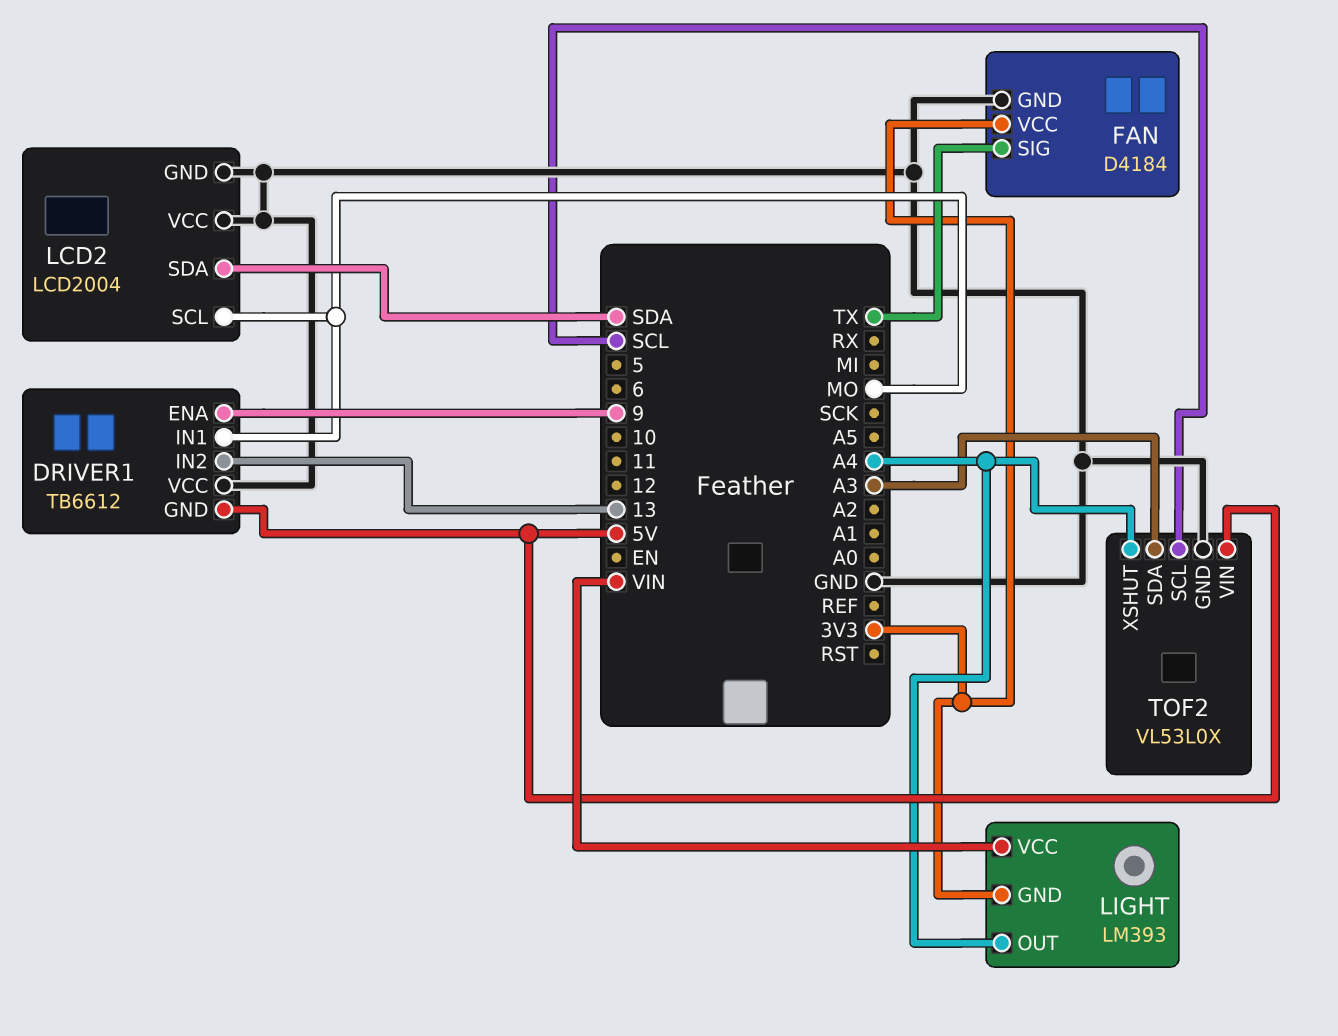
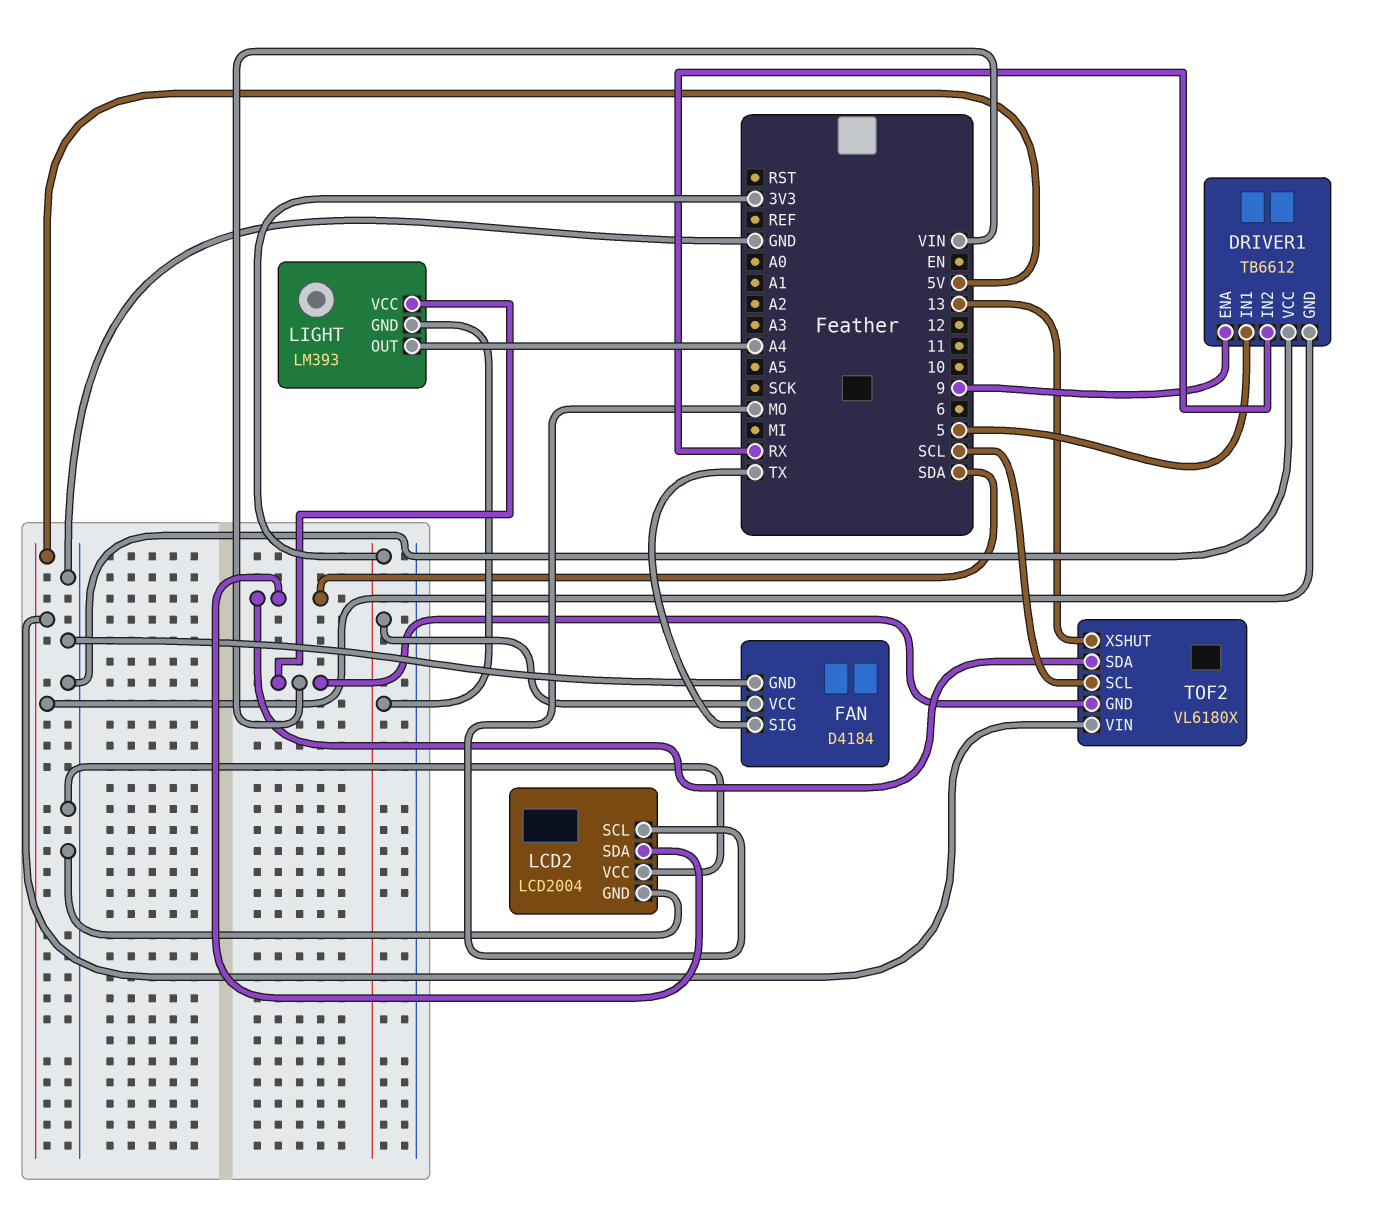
DRIVER1 pin IN1: MO -> 5
DRIVER1 pin IN2: 13 -> RX
TOF2: VL53L0X -> VL6180X
TOF2 pin GND: GND -> VIN
TOF2 pin SDA: A3 -> SDA
TOF2 pin XSHUT: A4 -> 13

